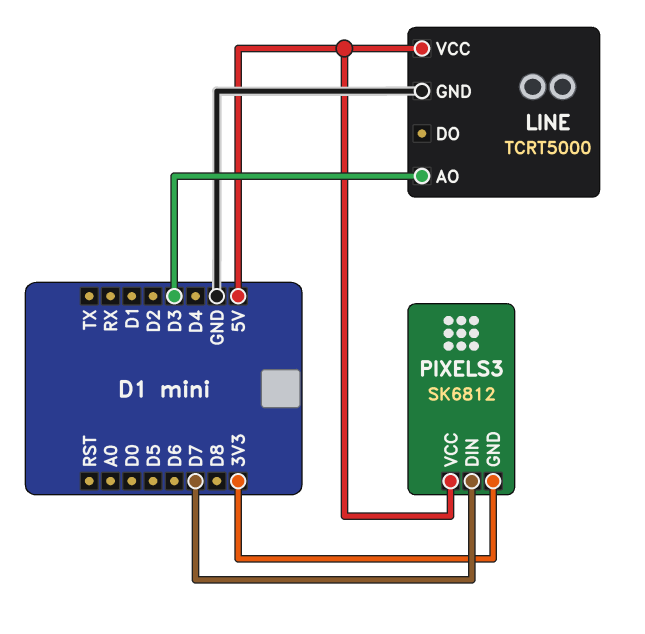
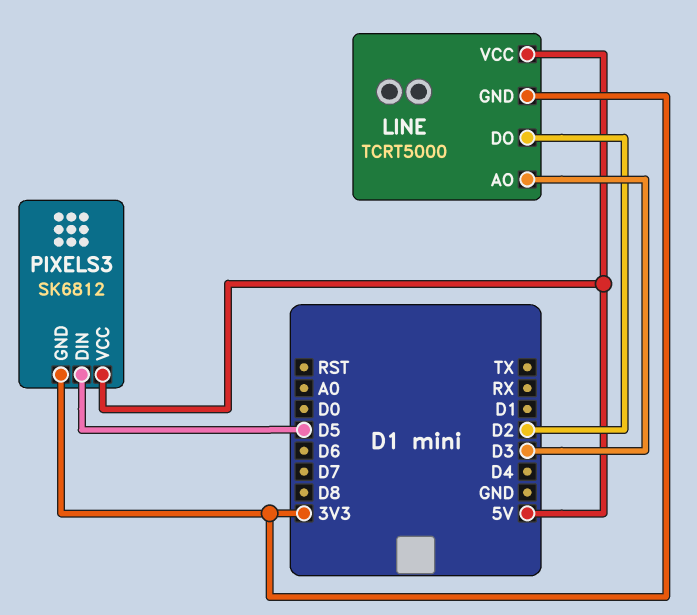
LINE pin DO: none -> D2
LINE pin GND: GND -> 3V3
PIXELS3 pin DIN: D7 -> D5

